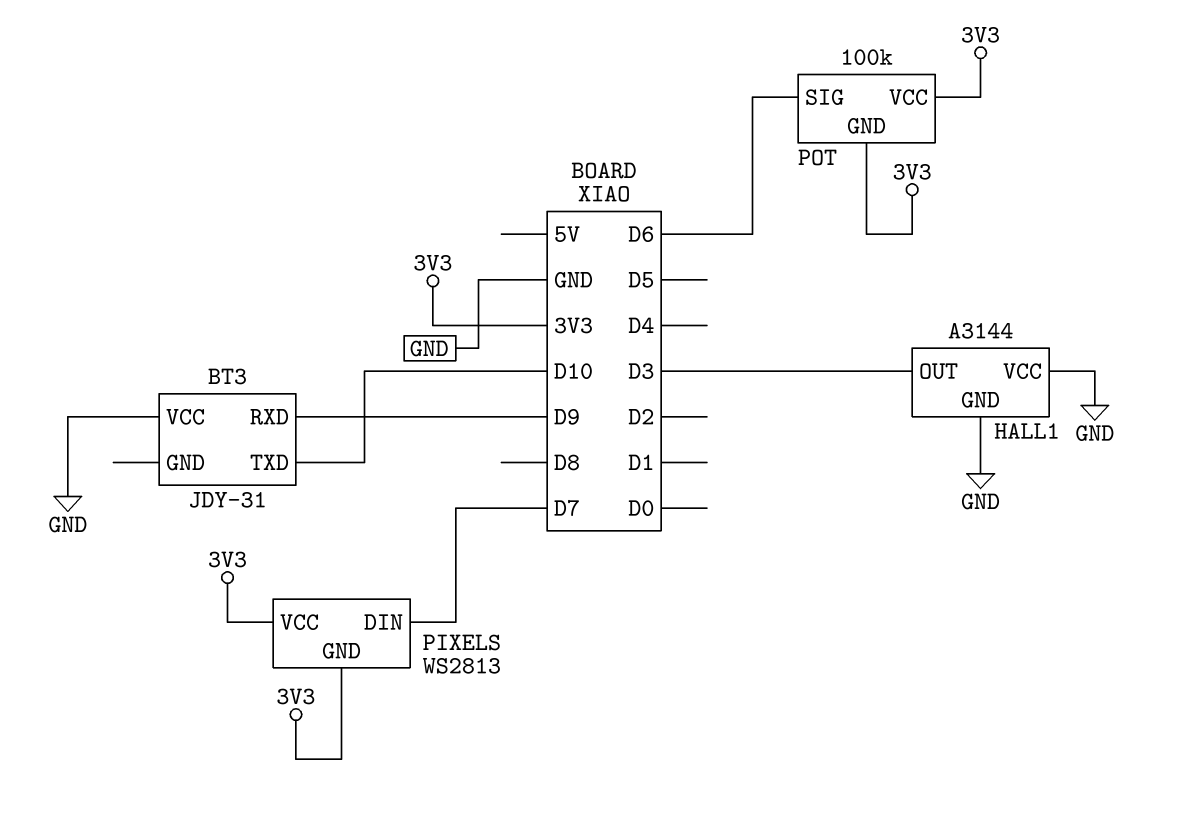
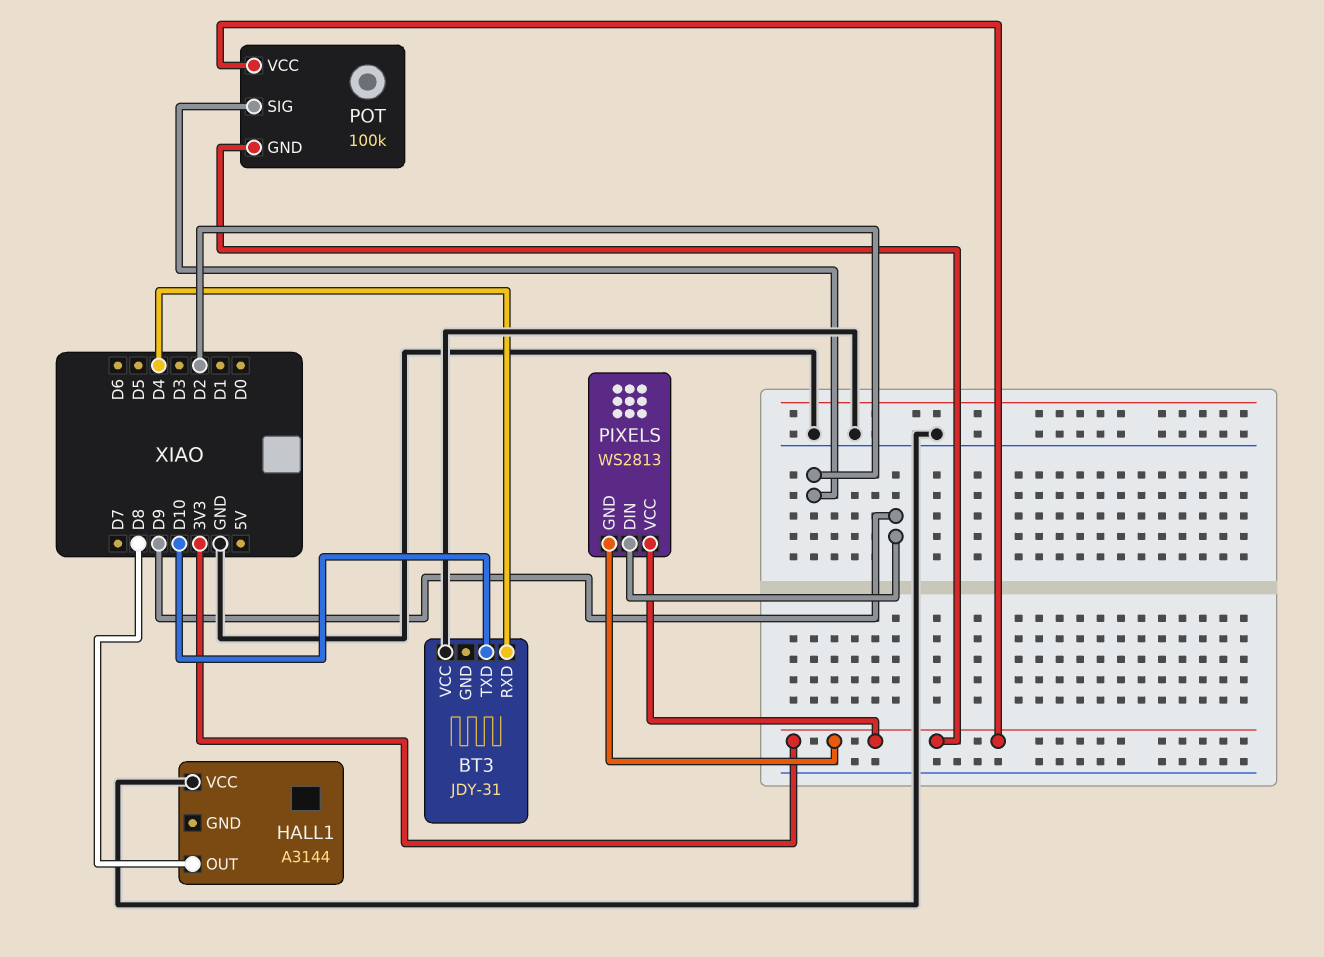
BT3 pin RXD: D9 -> D4
HALL1 pin GND: GND -> none
HALL1 pin OUT: D3 -> D8
PIXELS pin DIN: D7 -> D9
POT pin SIG: D6 -> D2

